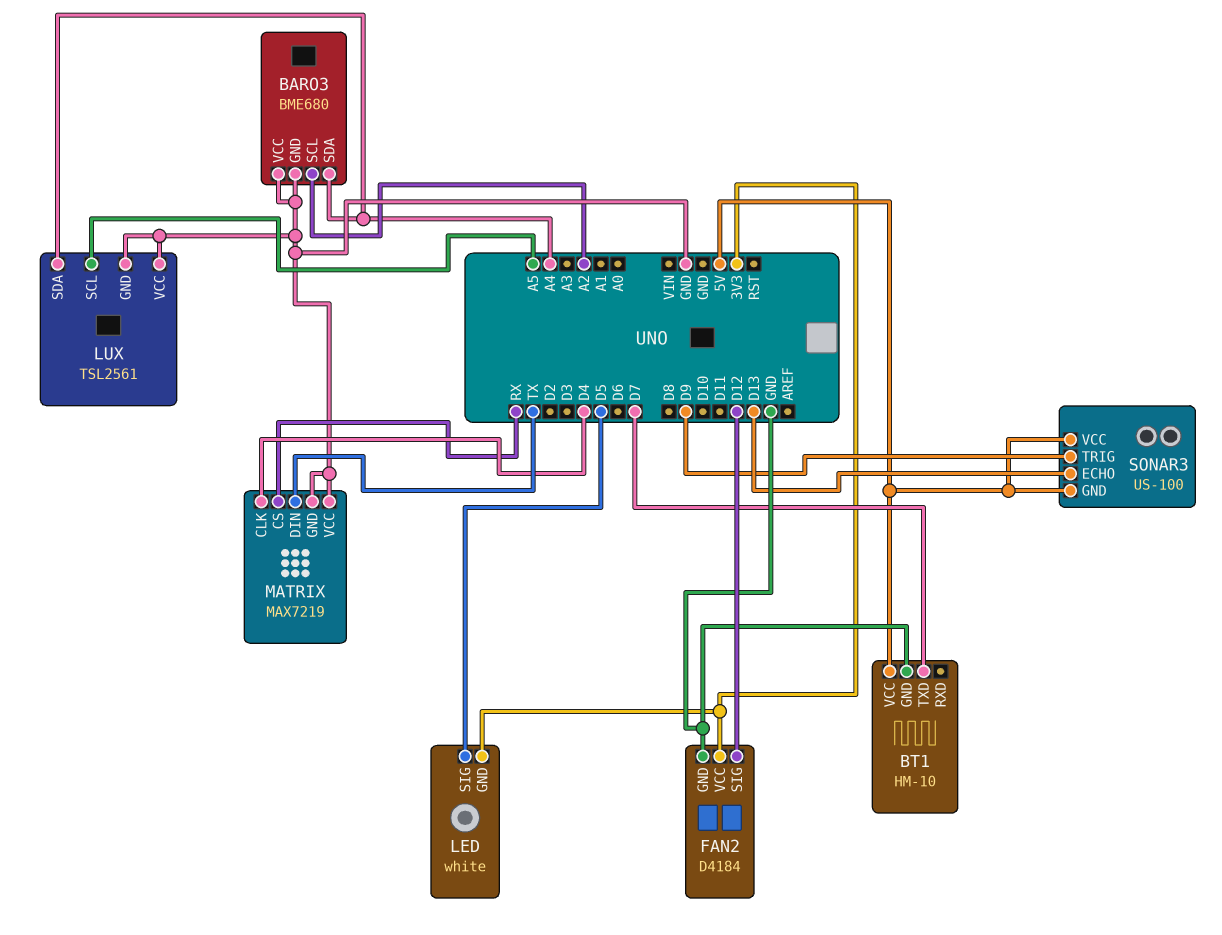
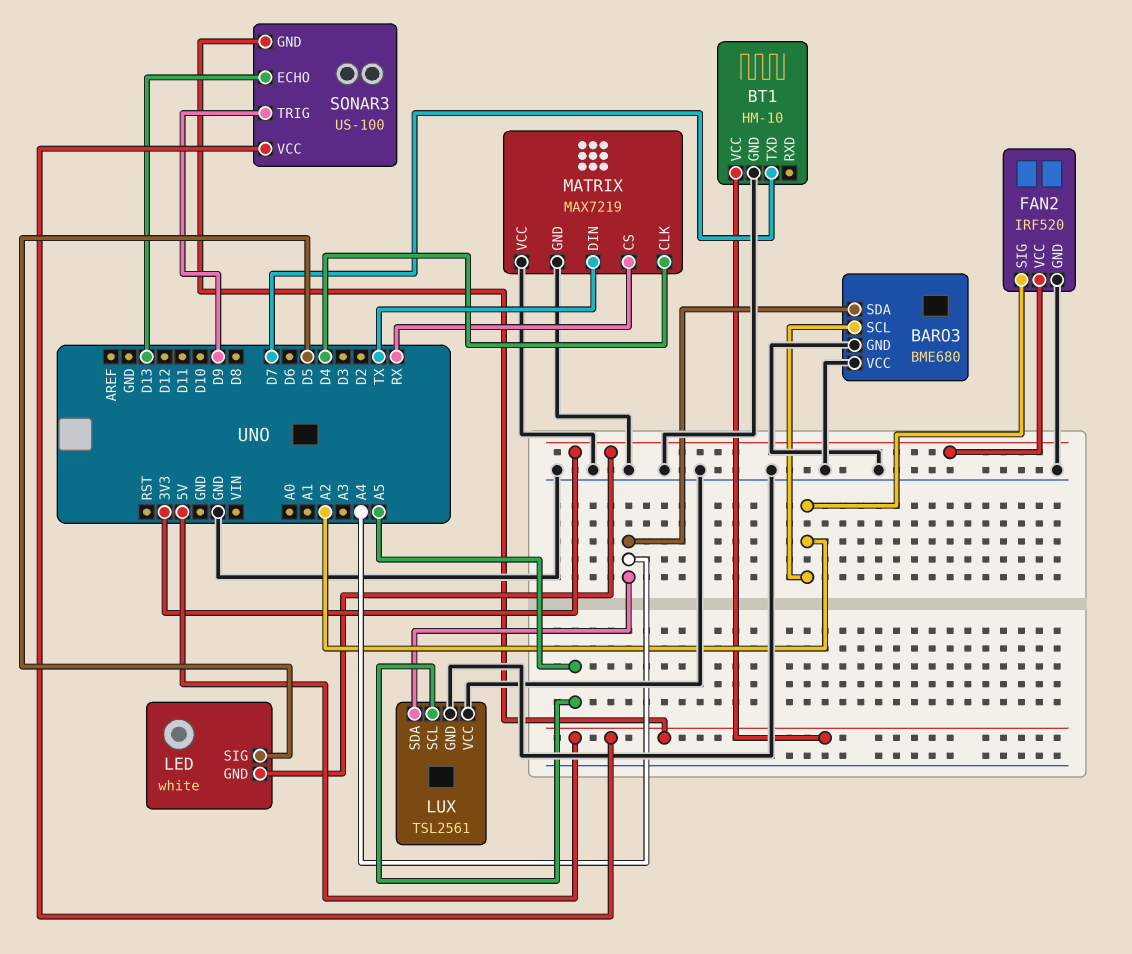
FAN2: D4184 -> IRF520
FAN2 pin SIG: D12 -> A2

